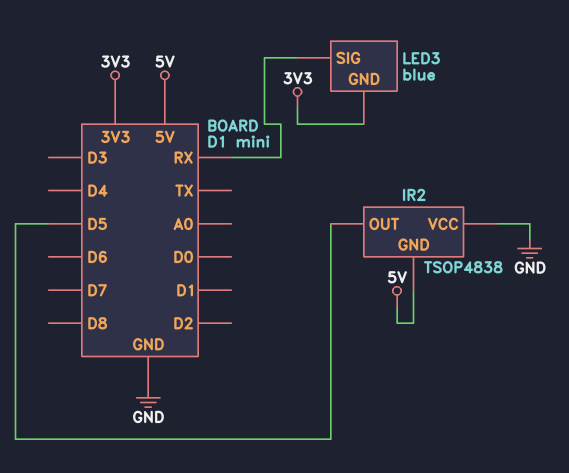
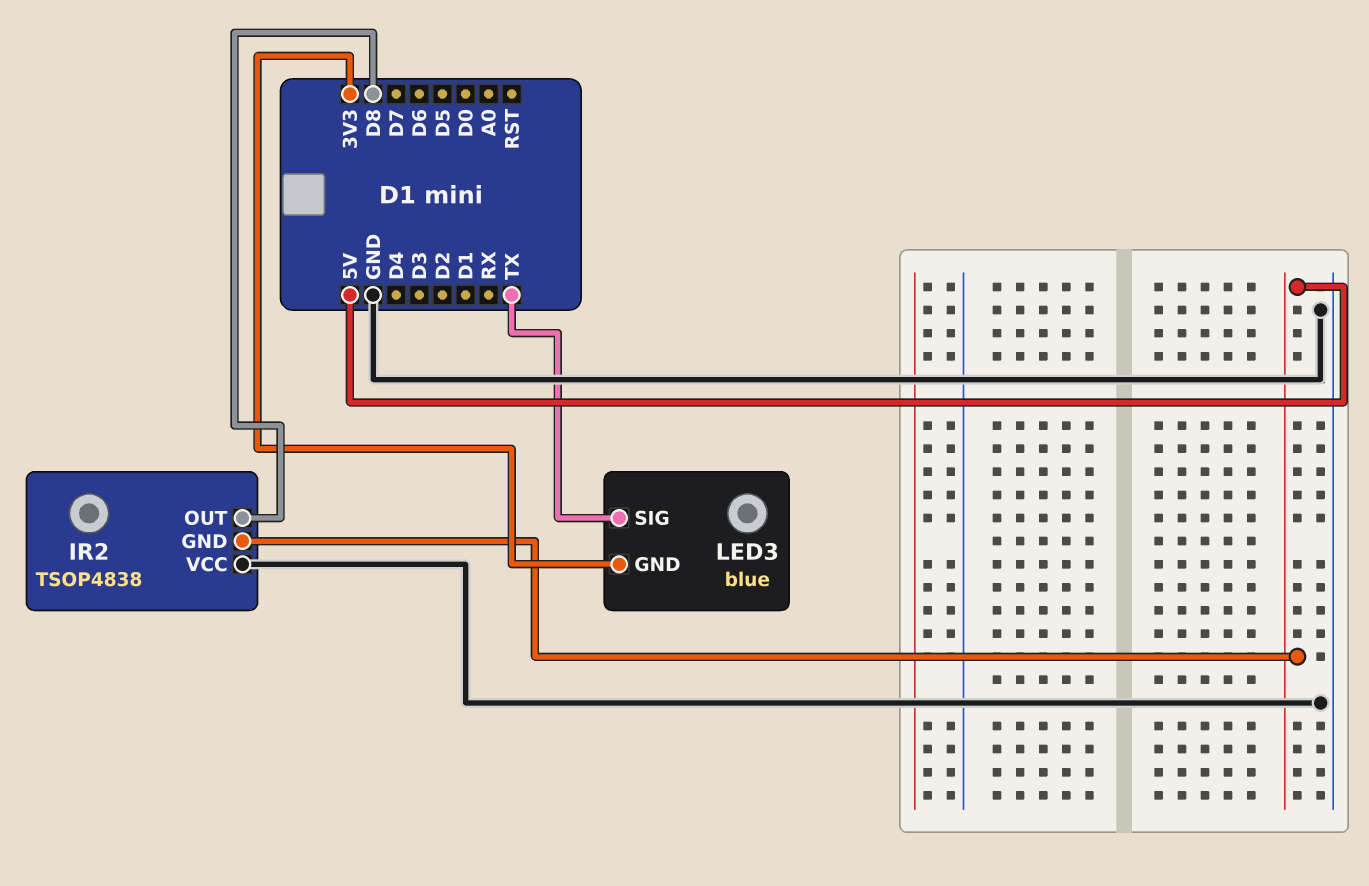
IR2 pin OUT: D5 -> D8
LED3 pin SIG: RX -> TX

